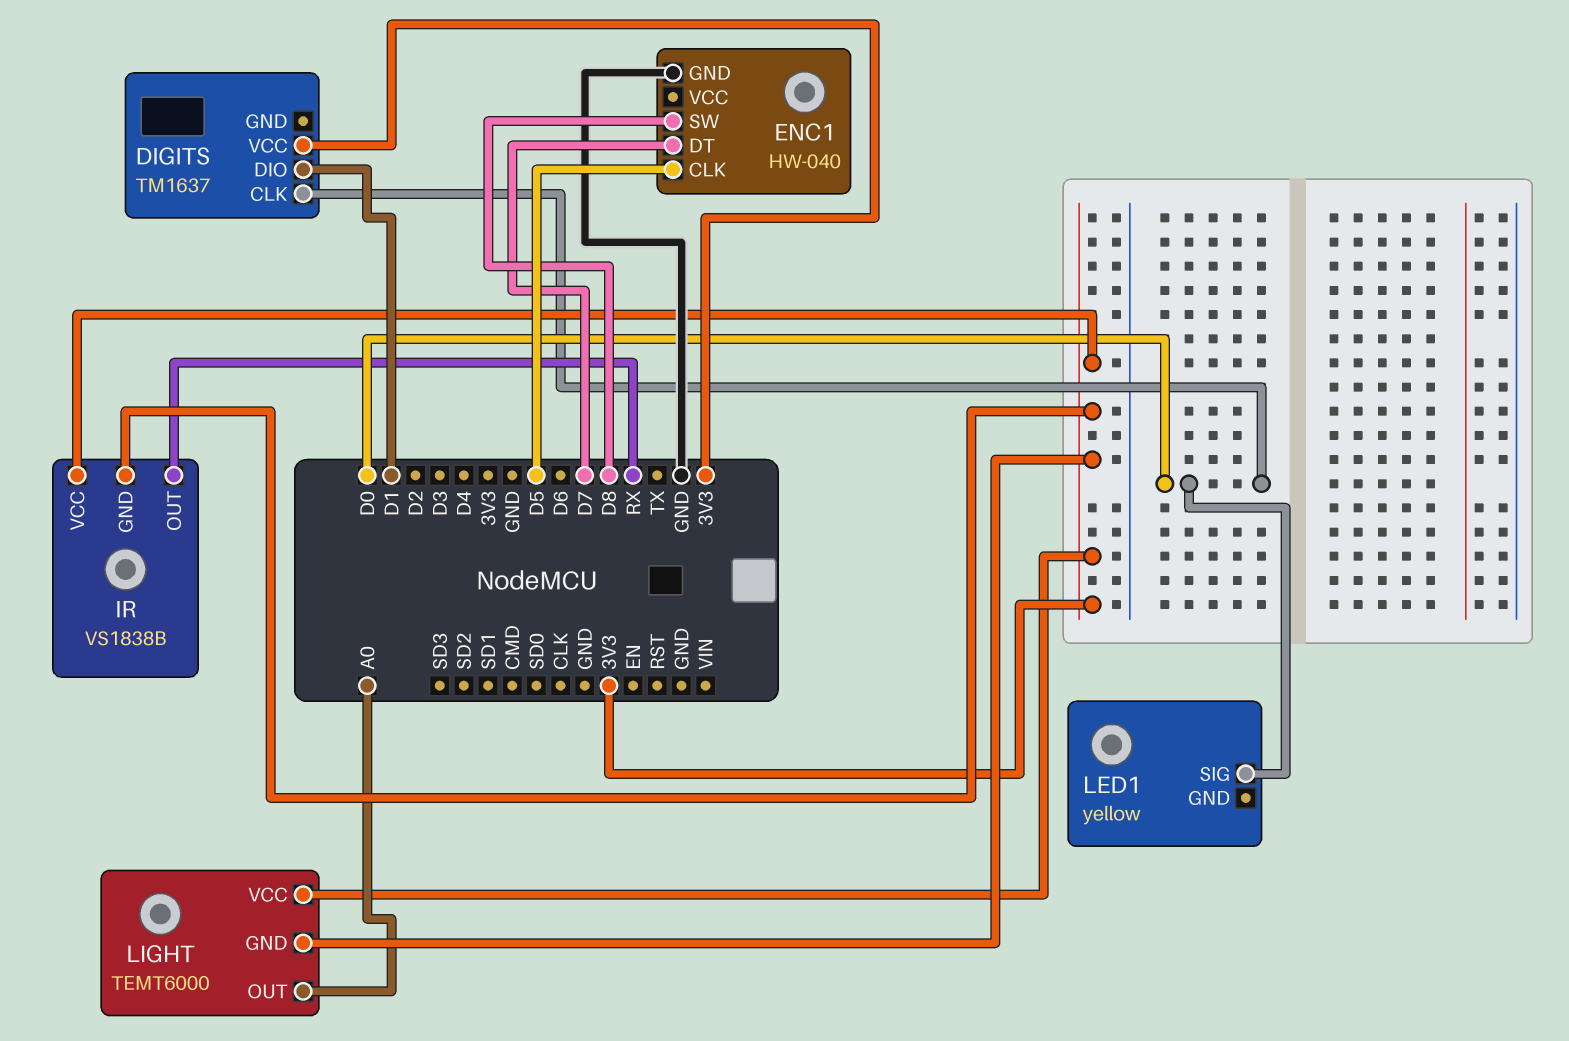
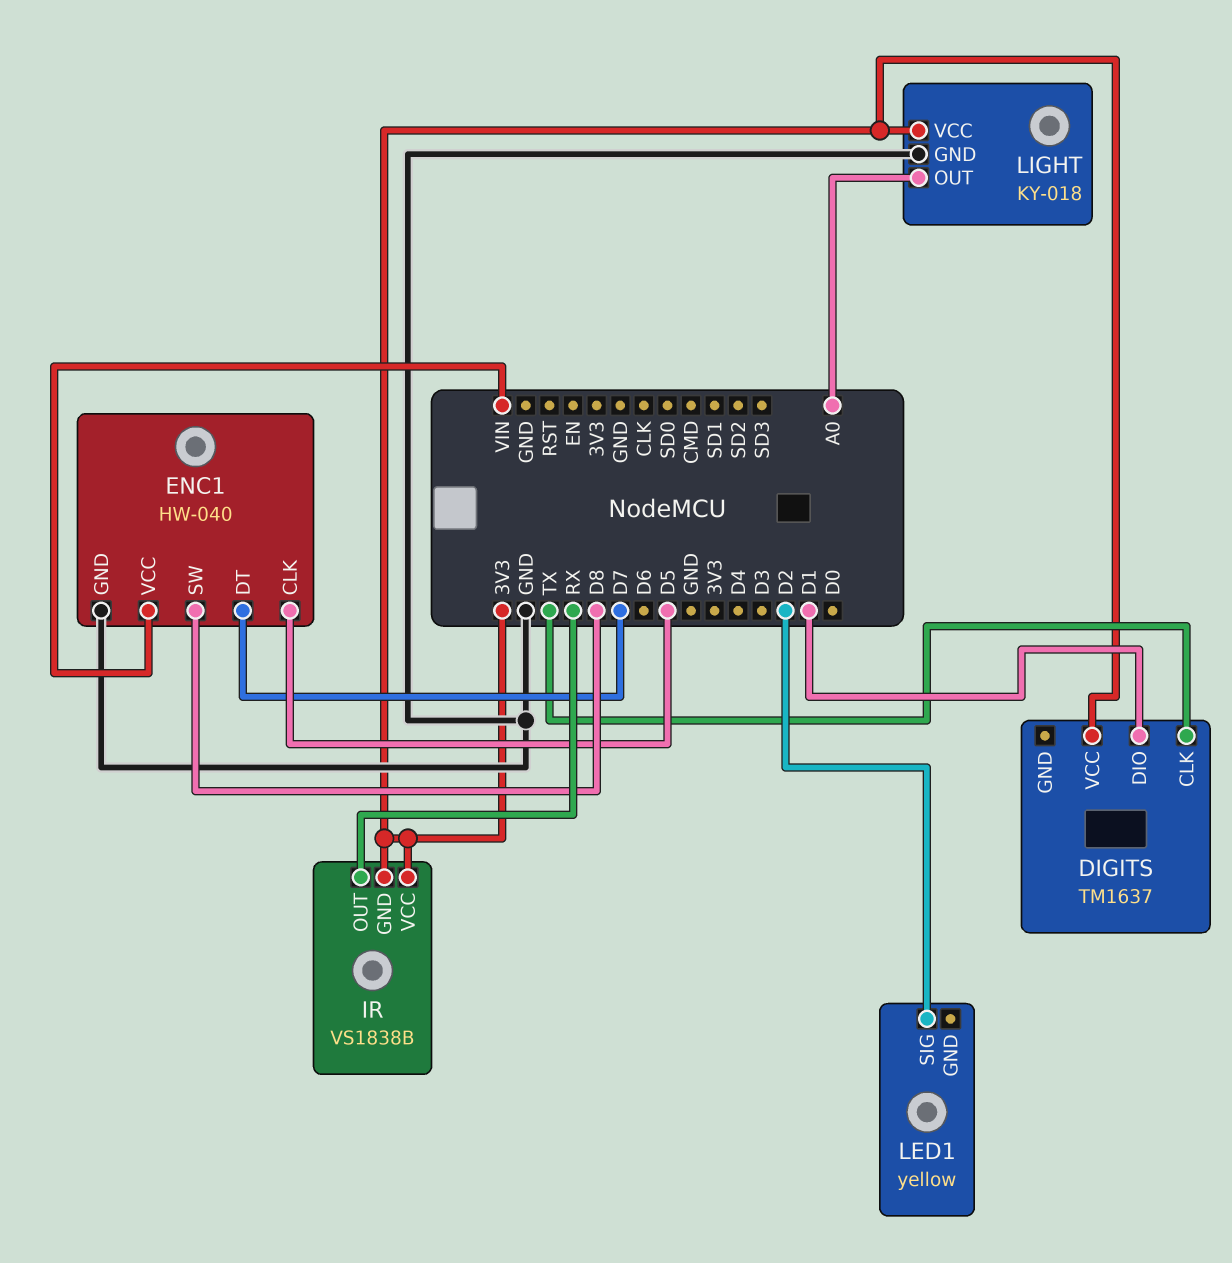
DIGITS pin CLK: D0 -> TX
ENC1 pin VCC: none -> VIN
LED1 pin SIG: D0 -> D2
LIGHT: TEMT6000 -> KY-018
LIGHT pin GND: 3V3 -> GND

